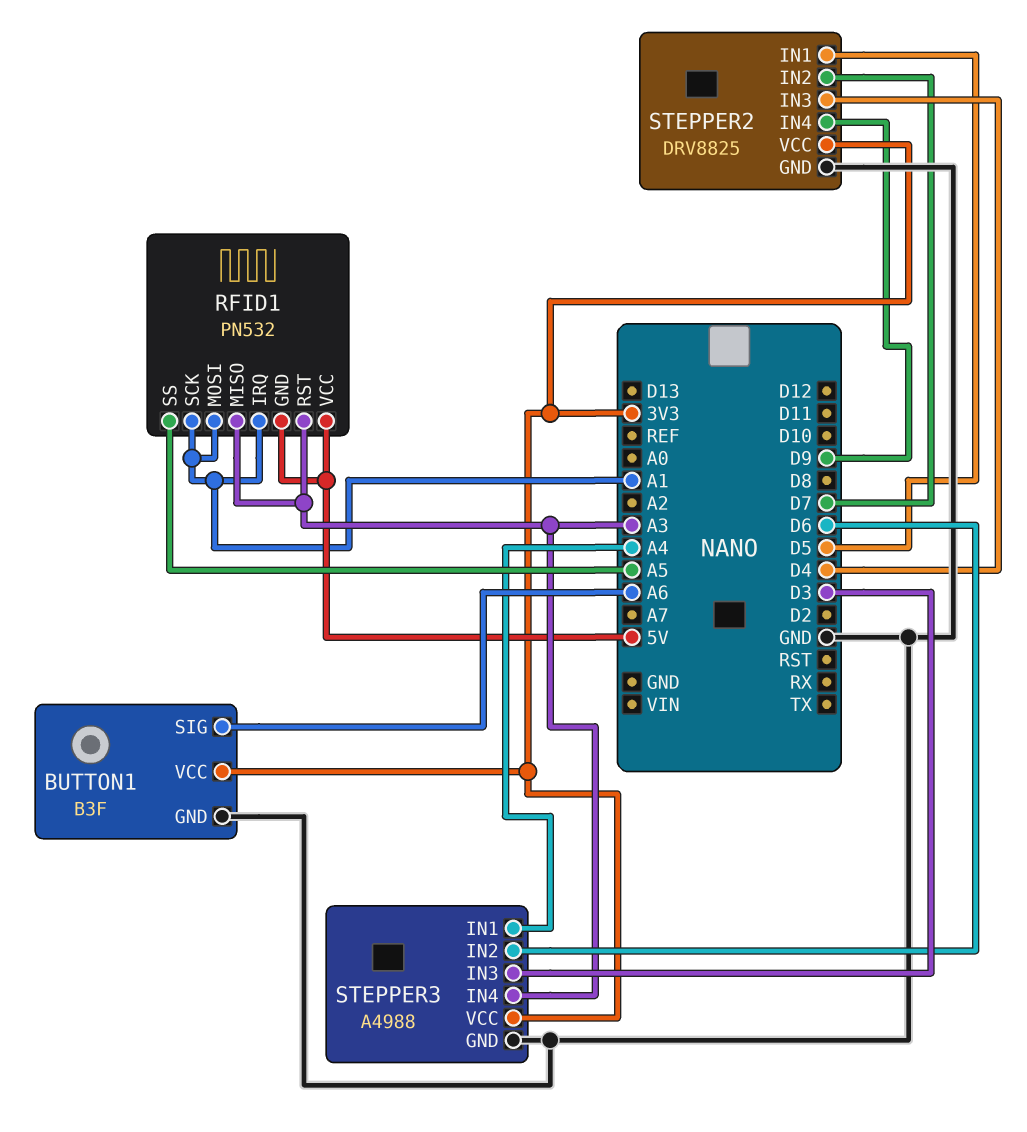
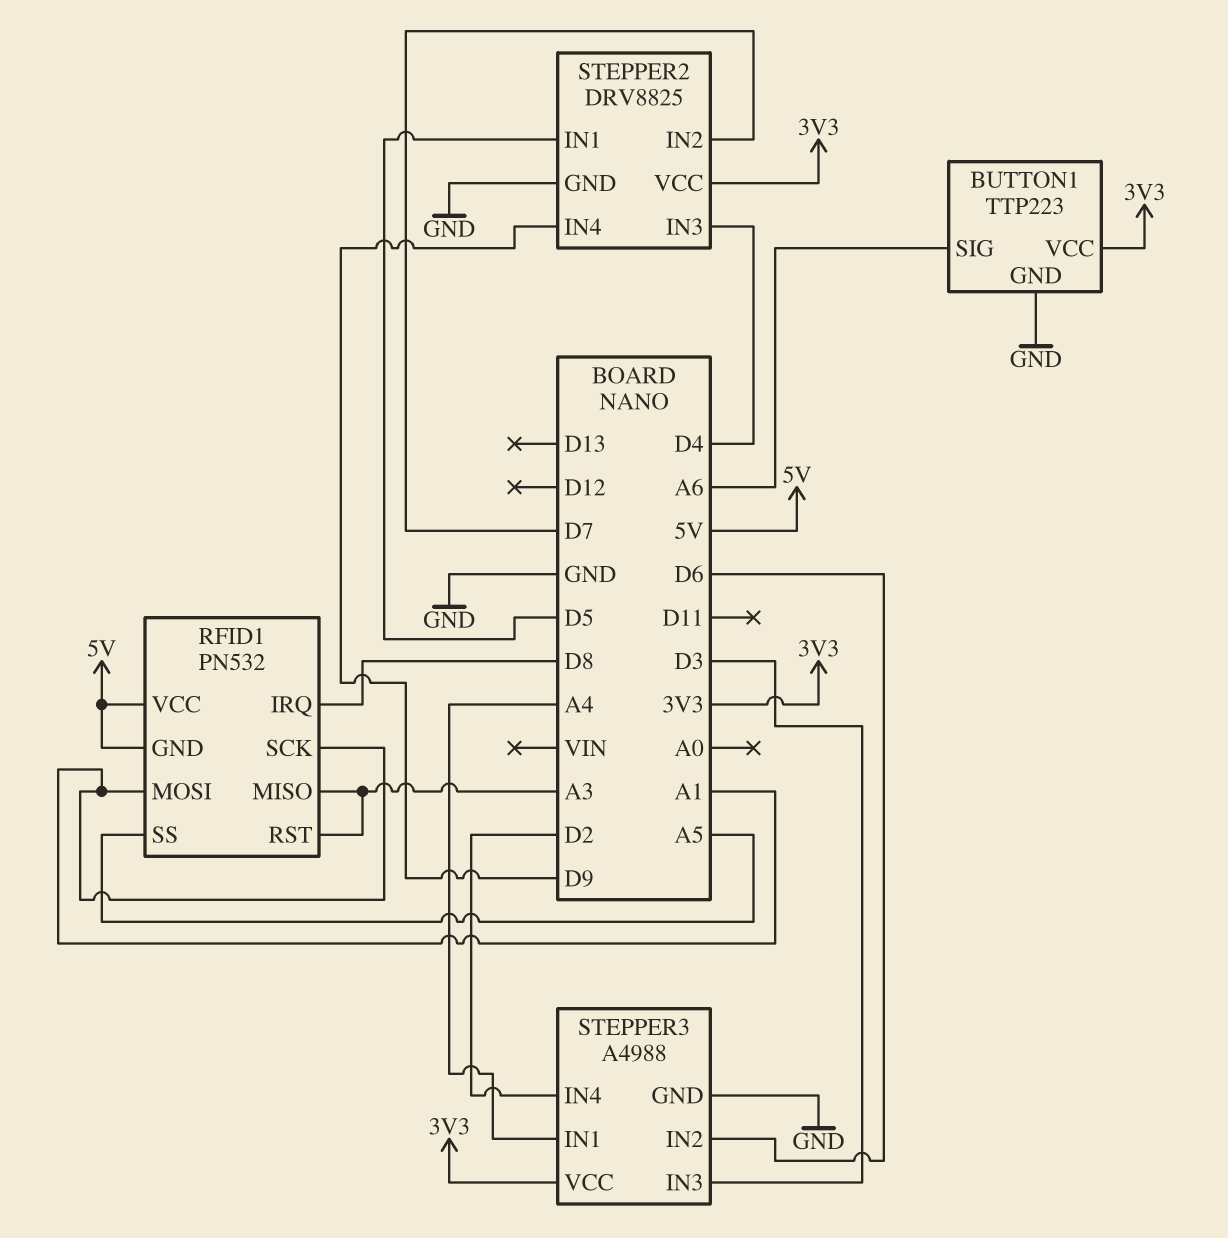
BUTTON1: B3F -> TTP223
RFID1 pin IRQ: A1 -> D8
STEPPER3 pin IN4: A3 -> D2

